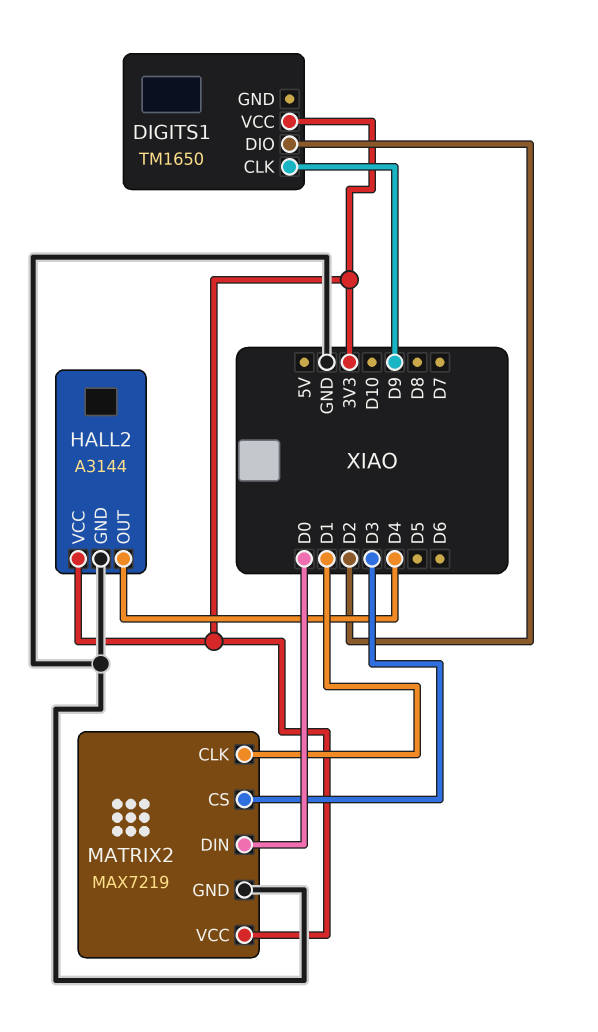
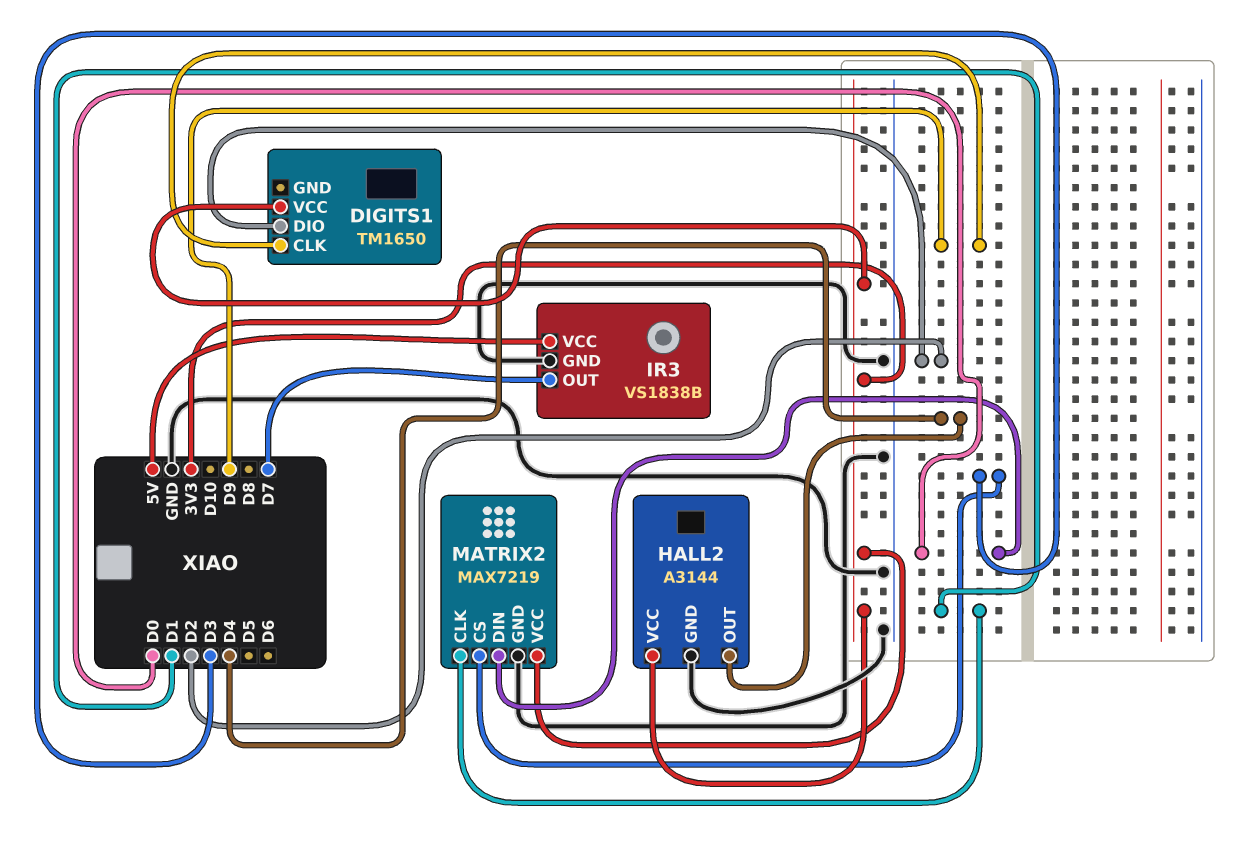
IR3: none -> VS1838B
IR3 pin GND: none -> GND
IR3 pin OUT: none -> D7
IR3 pin VCC: none -> 5V

